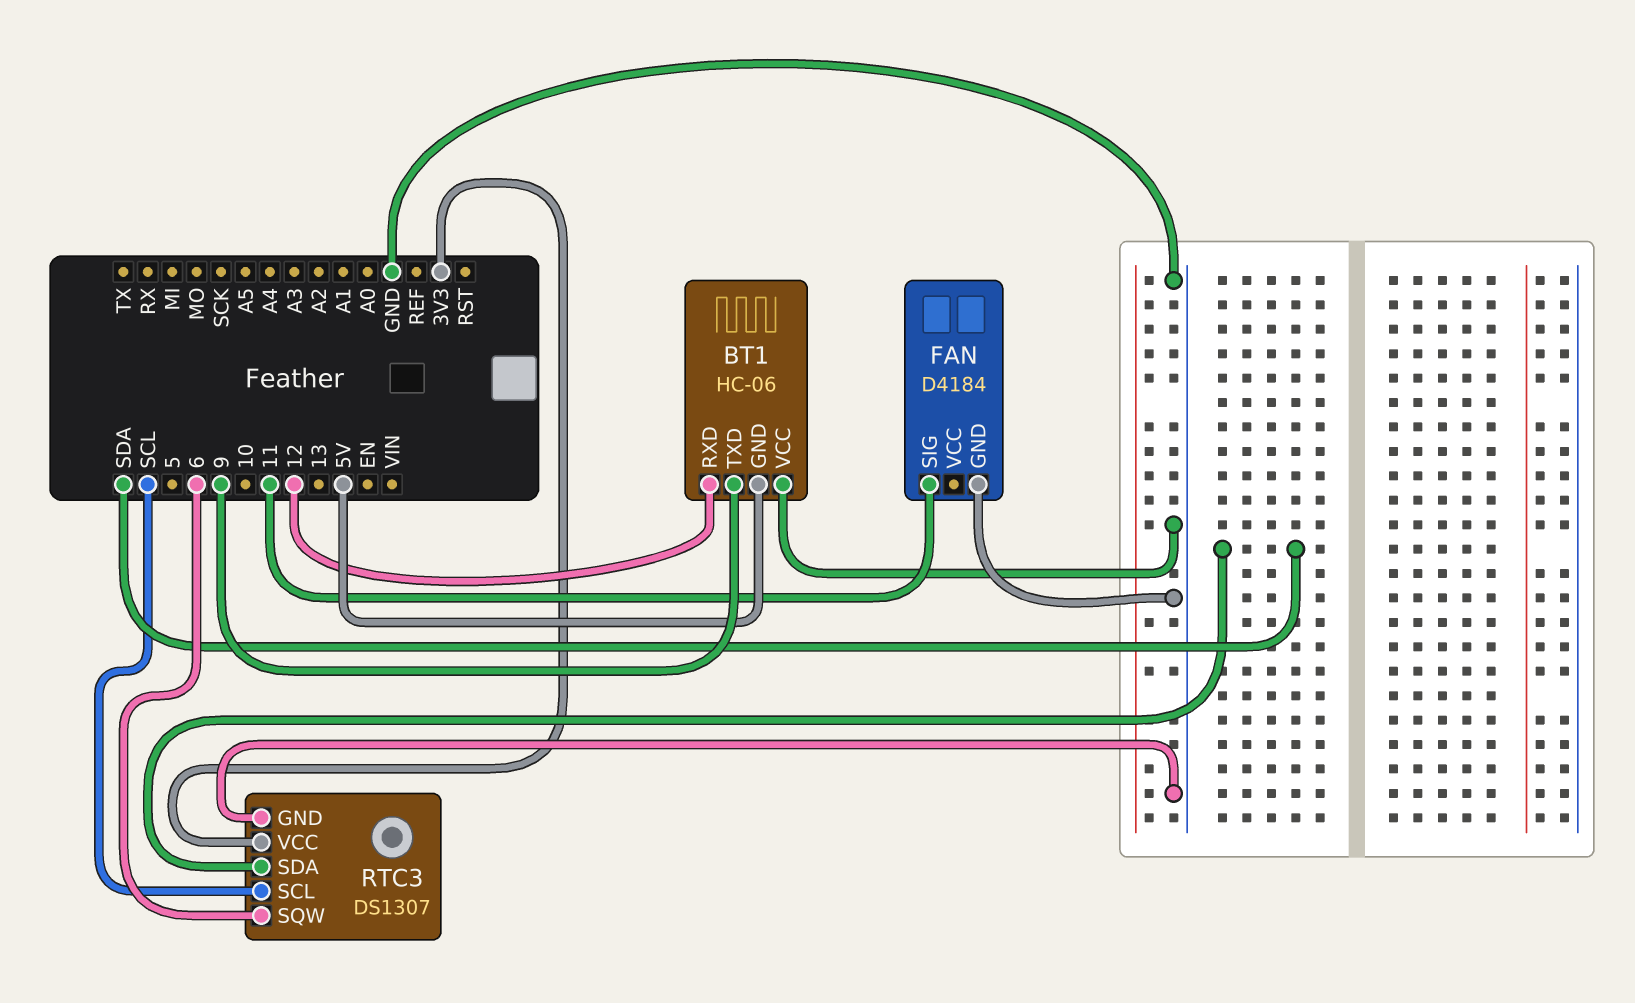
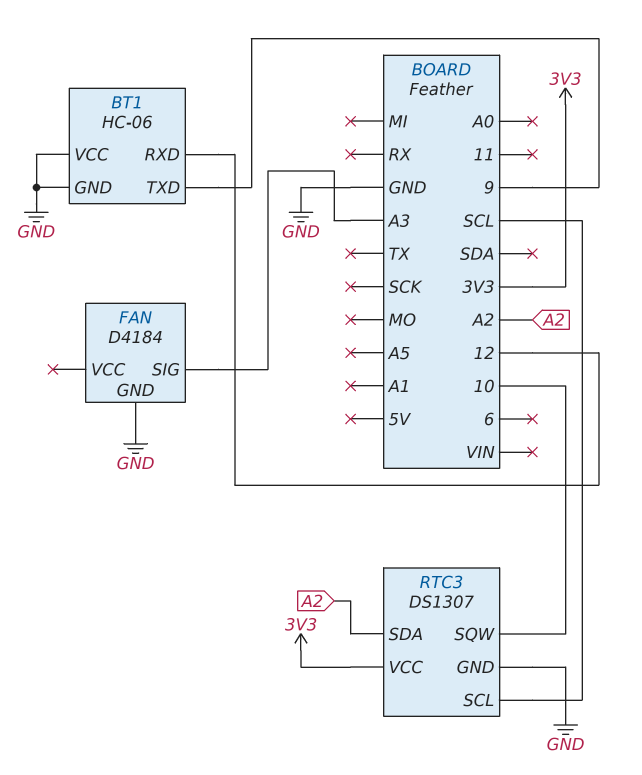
BT1 pin GND: 5V -> GND
FAN pin SIG: 11 -> A3
RTC3 pin SDA: SDA -> A2
RTC3 pin SQW: 6 -> 10

